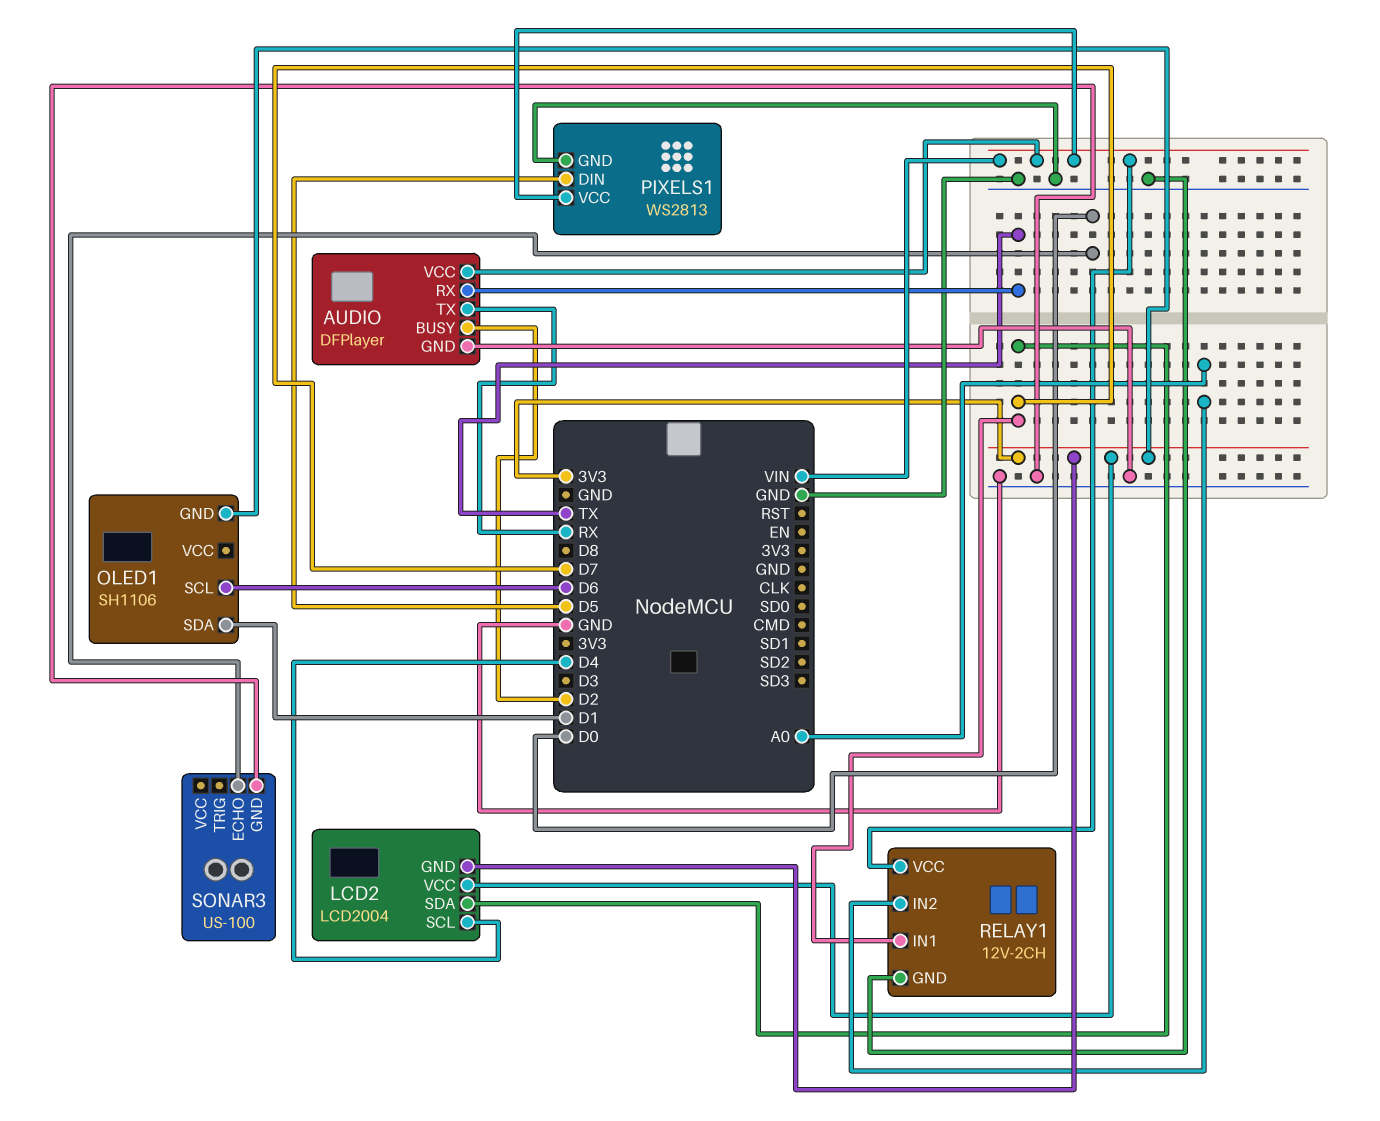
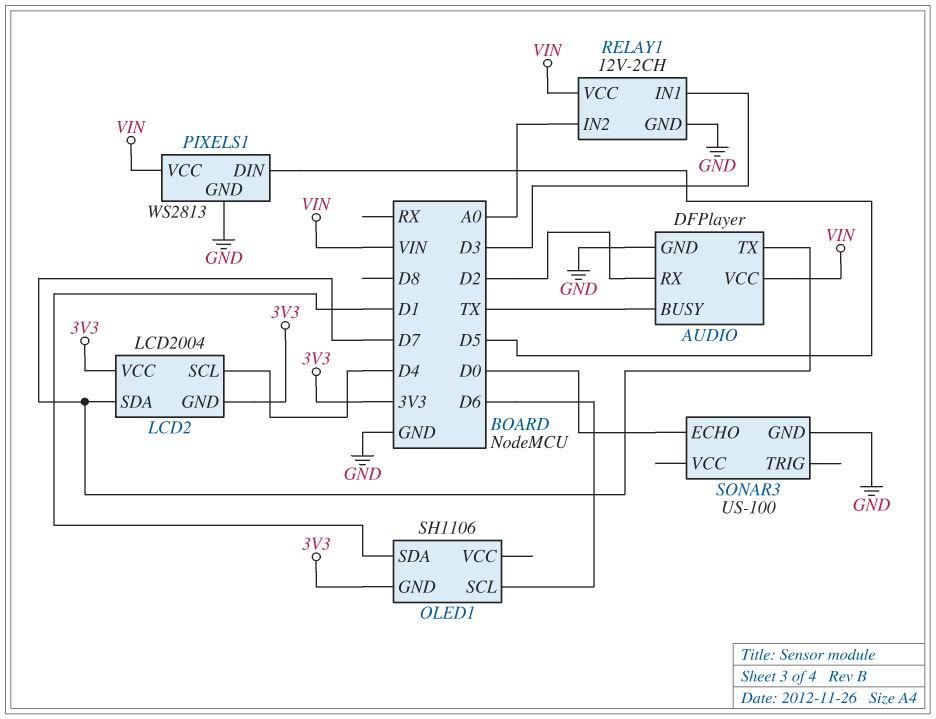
AUDIO pin BUSY: D2 -> TX
AUDIO pin RX: TX -> D2
AUDIO pin TX: RX -> D7
RELAY1 pin IN1: D7 -> D3

